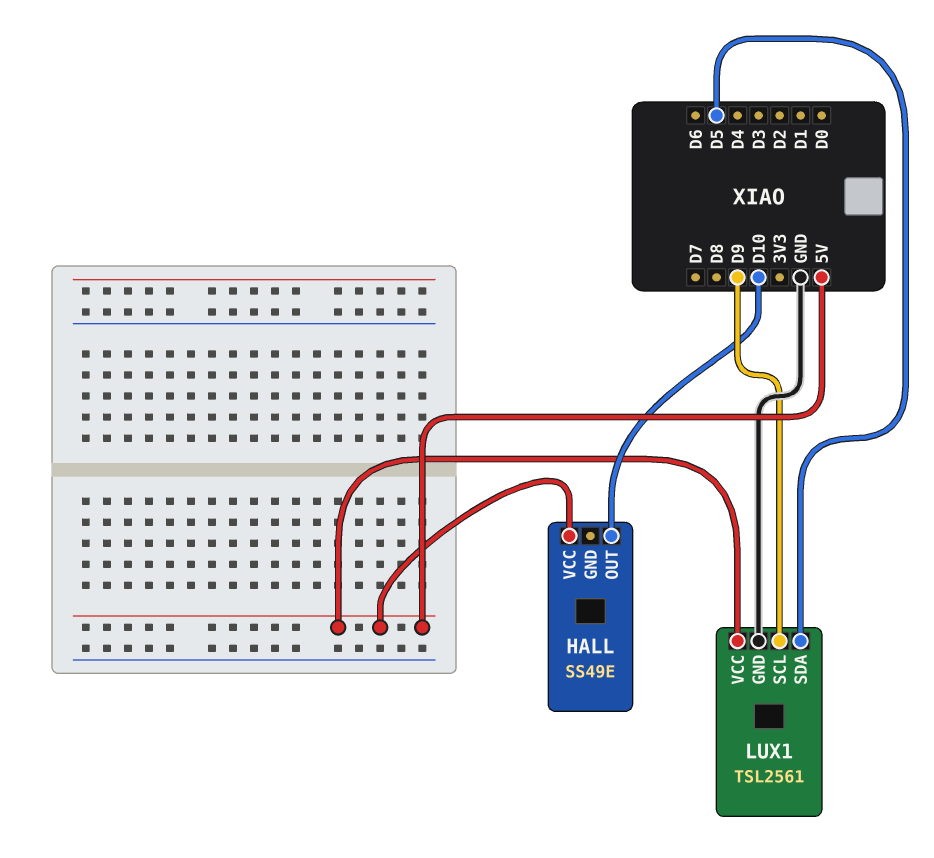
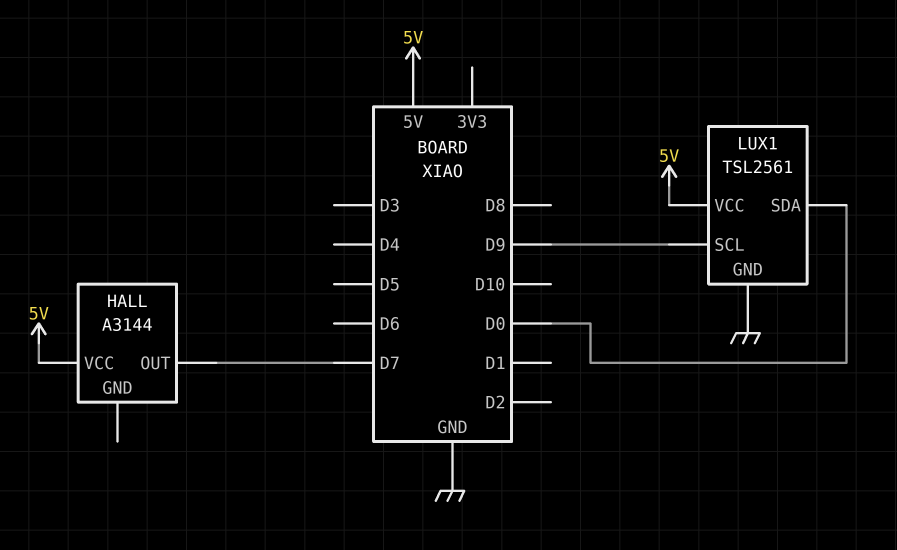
HALL: SS49E -> A3144
HALL pin OUT: D10 -> D7
LUX1 pin SDA: D5 -> D0

